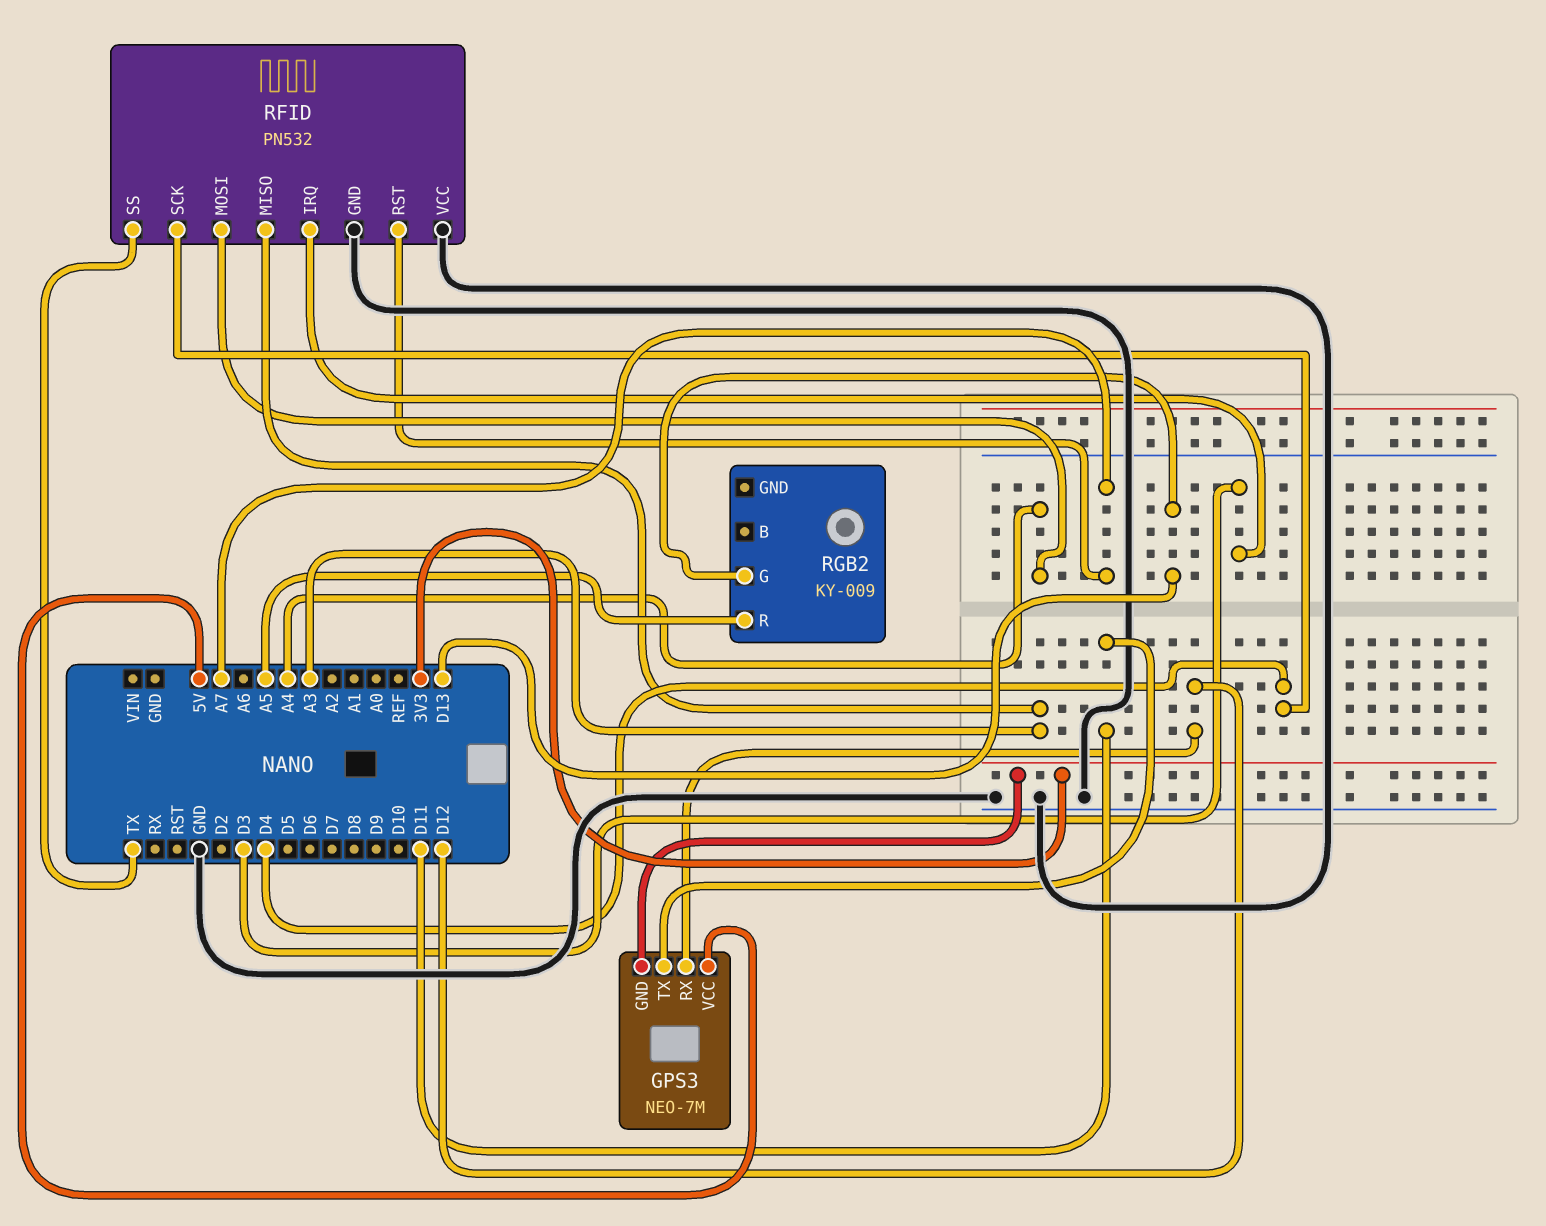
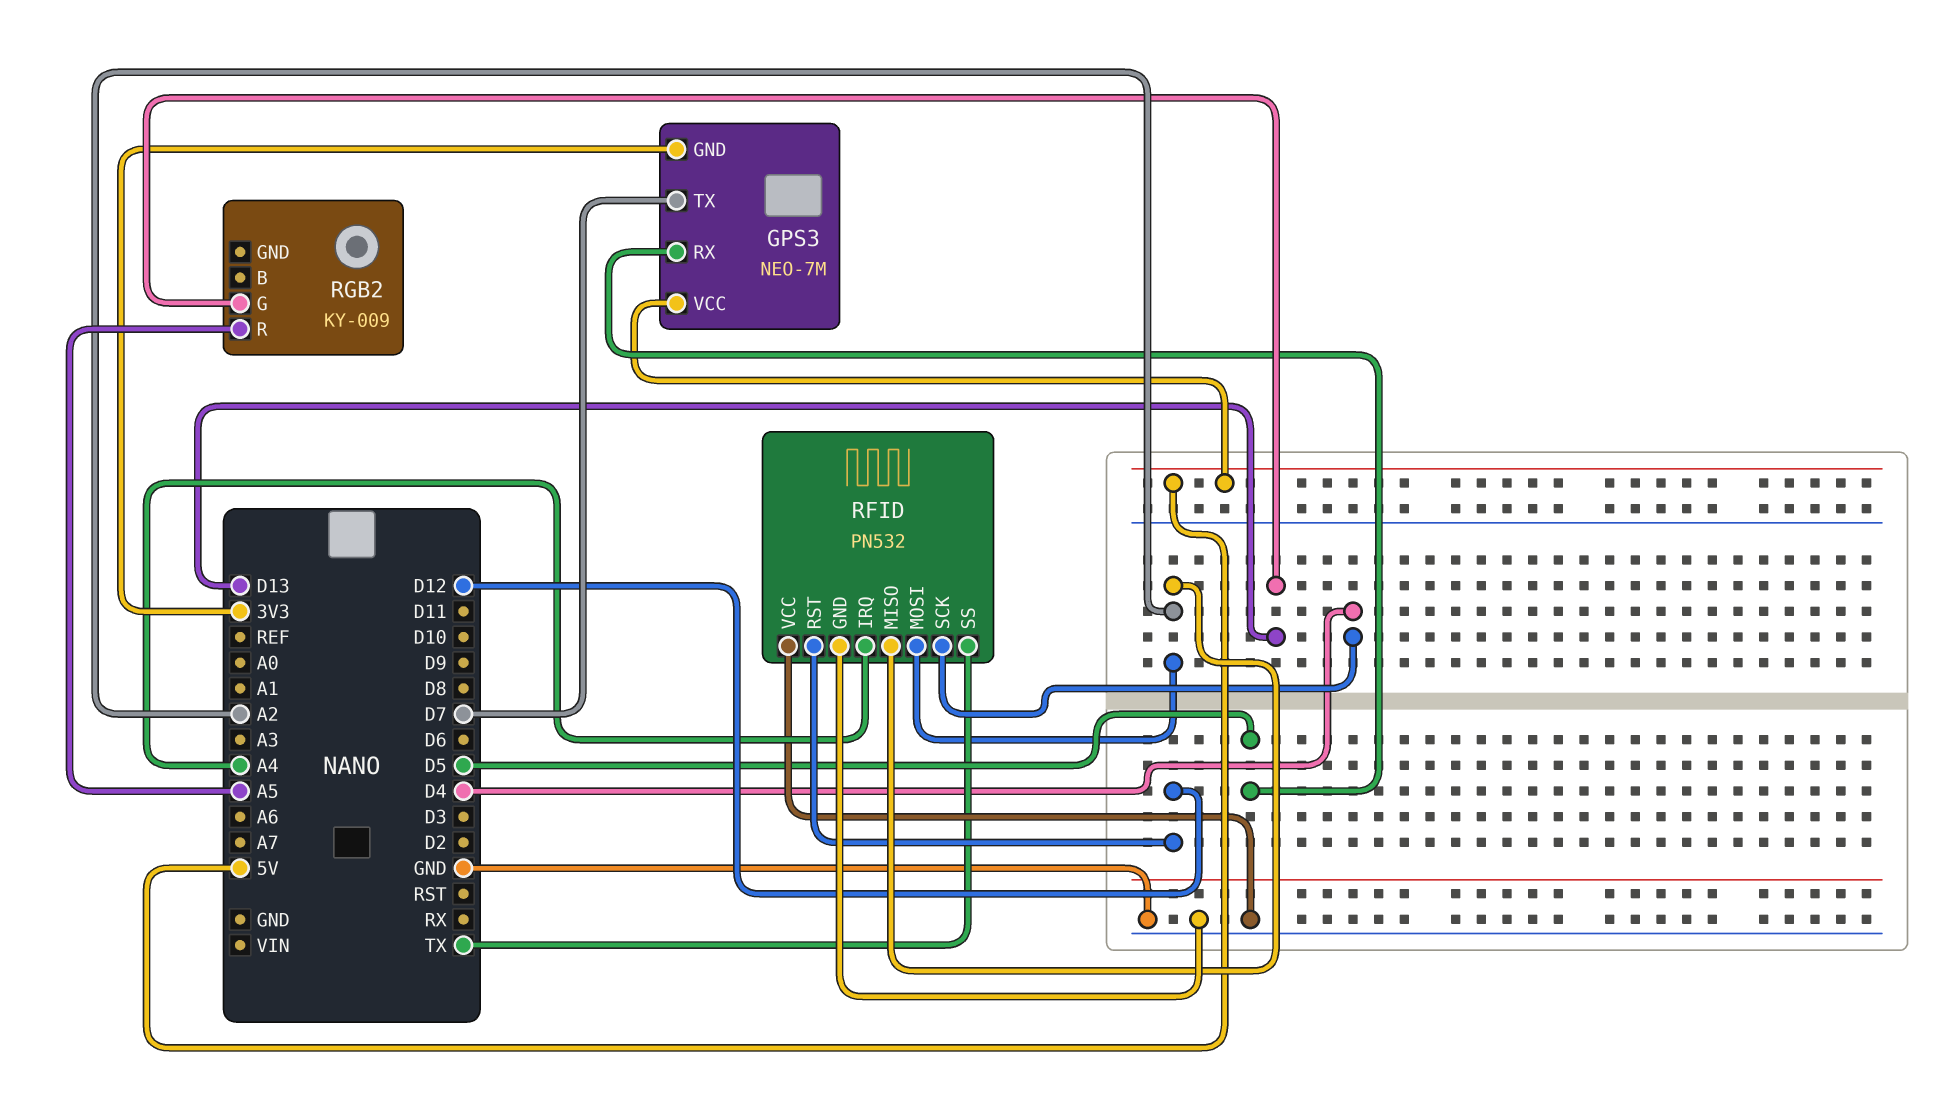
GPS3 pin RX: D12 -> D5
GPS3 pin TX: D11 -> D7
RFID pin IRQ: D3 -> A4
RFID pin MISO: A3 -> A2
RFID pin MOSI: A4 -> A2
RFID pin RST: A7 -> D12

